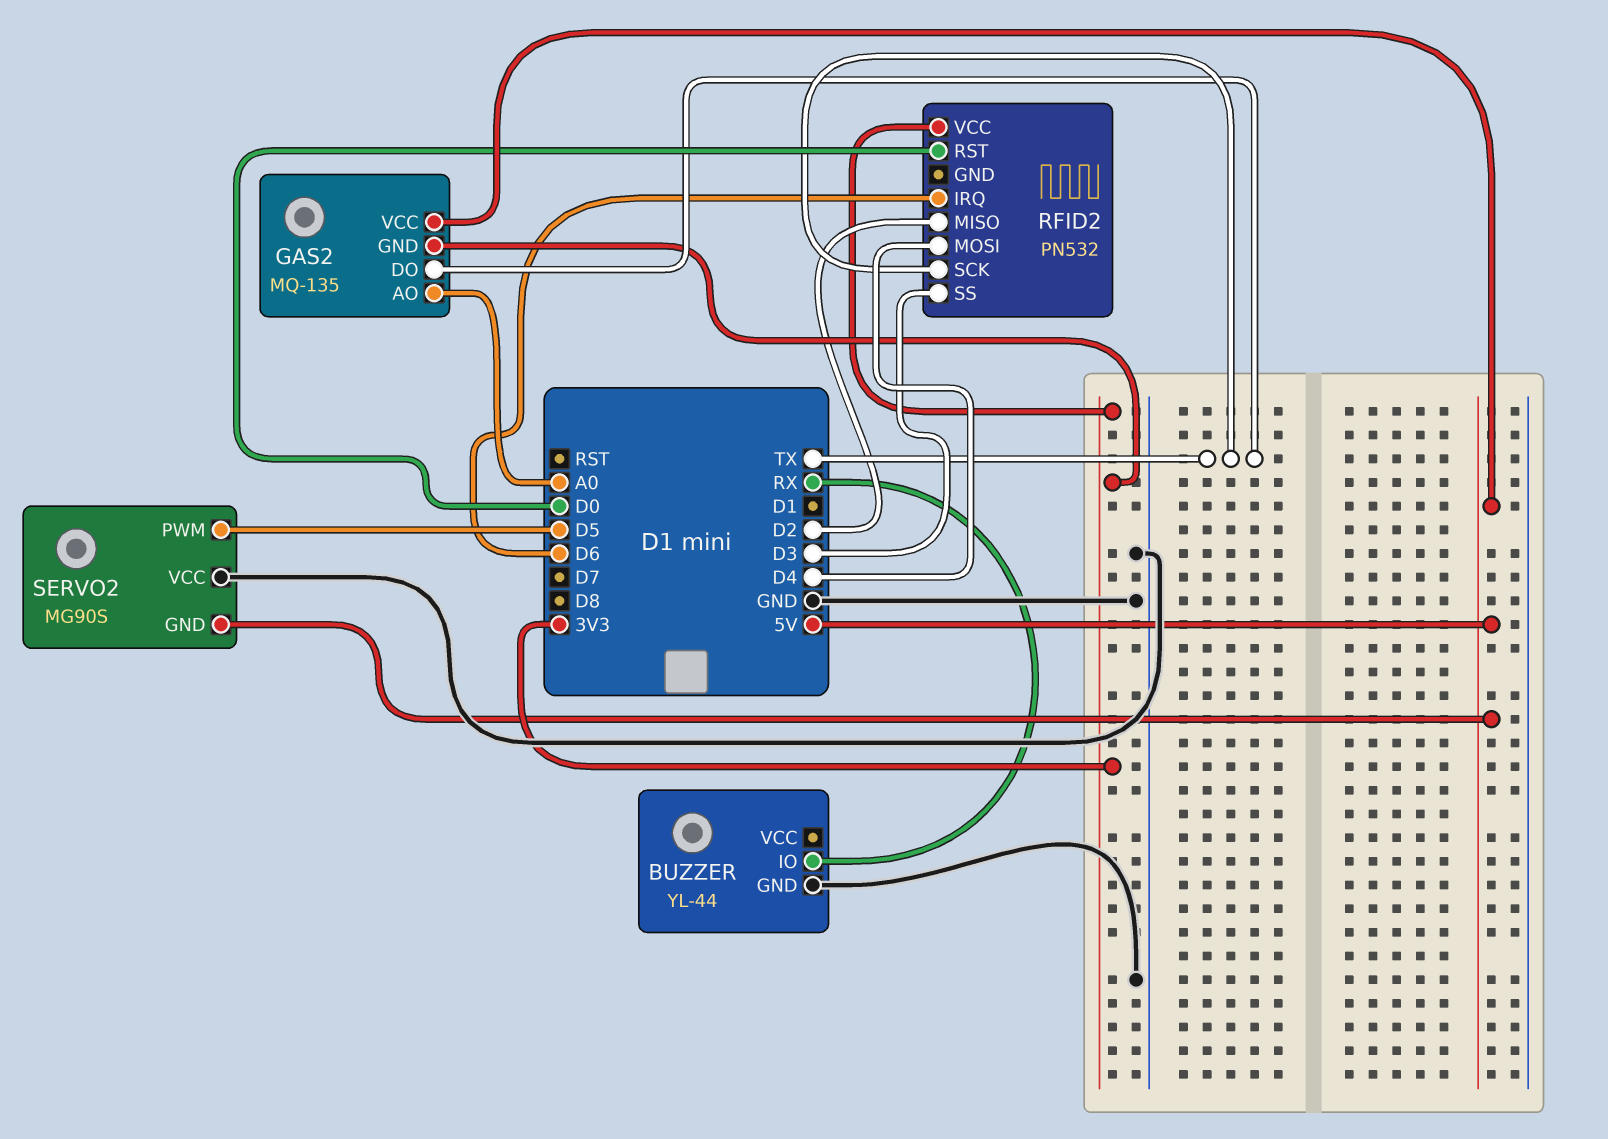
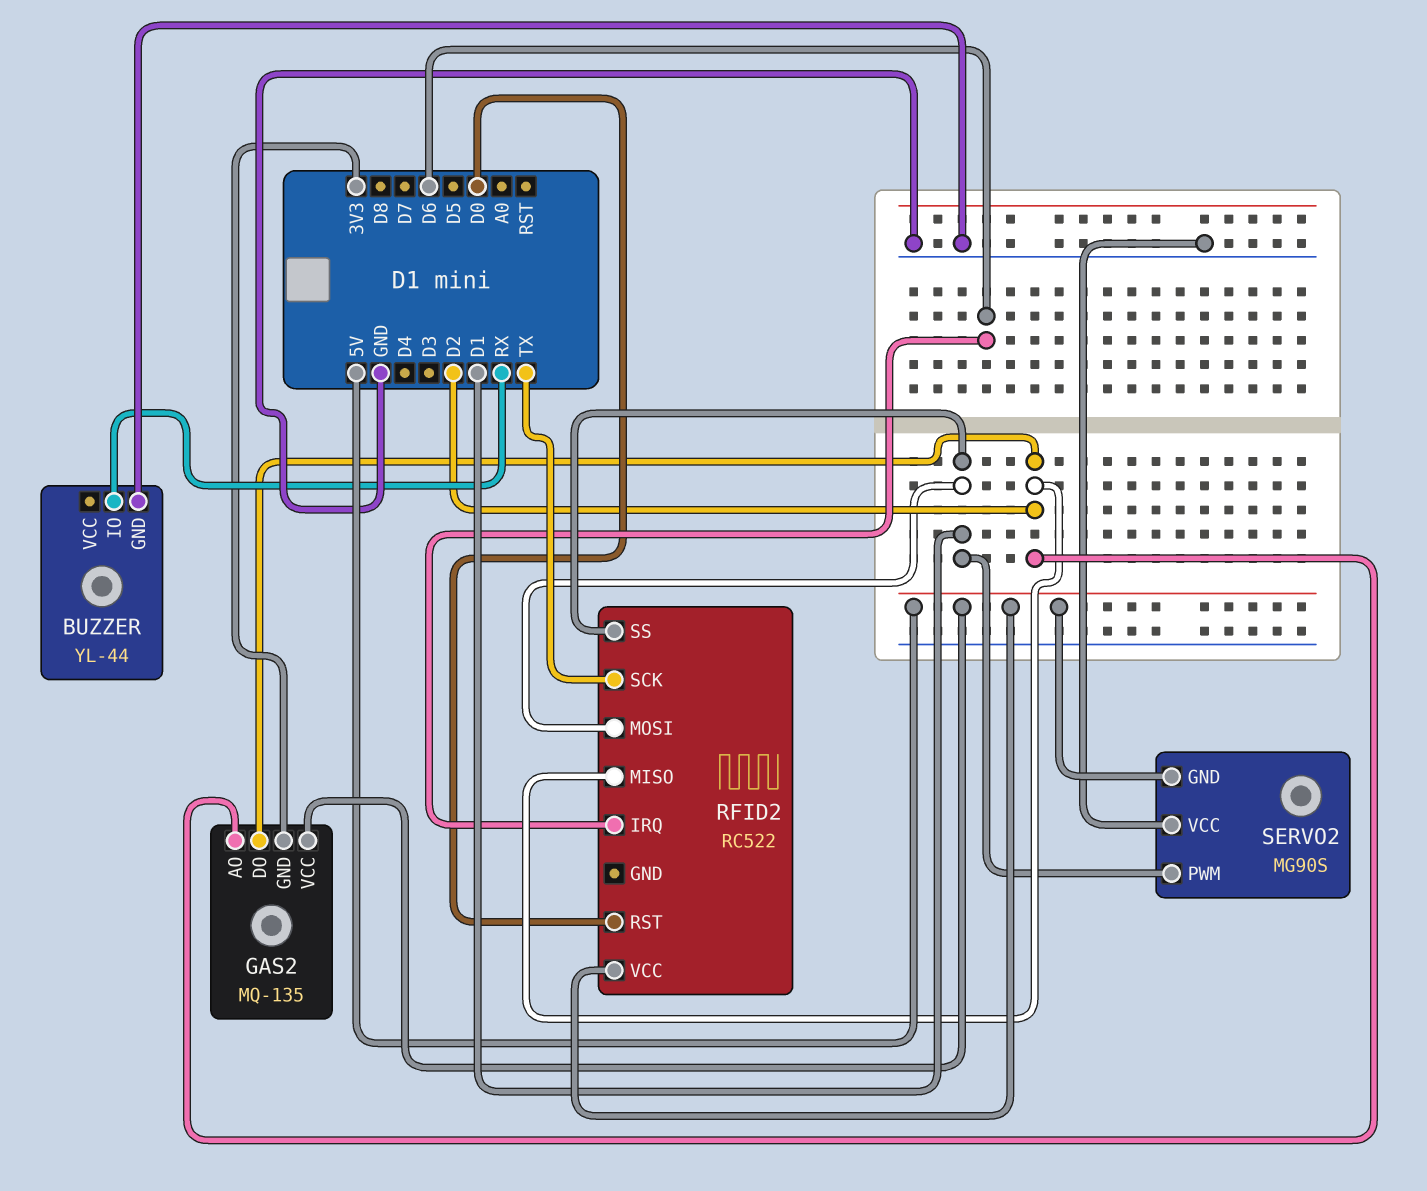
GAS2 pin AO: A0 -> D2
GAS2 pin DO: TX -> D2
RFID2: PN532 -> RC522
RFID2 pin MOSI: D4 -> D1
RFID2 pin SS: D3 -> D1
RFID2 pin VCC: 3V3 -> 5V
SERVO2 pin PWM: D5 -> D1

